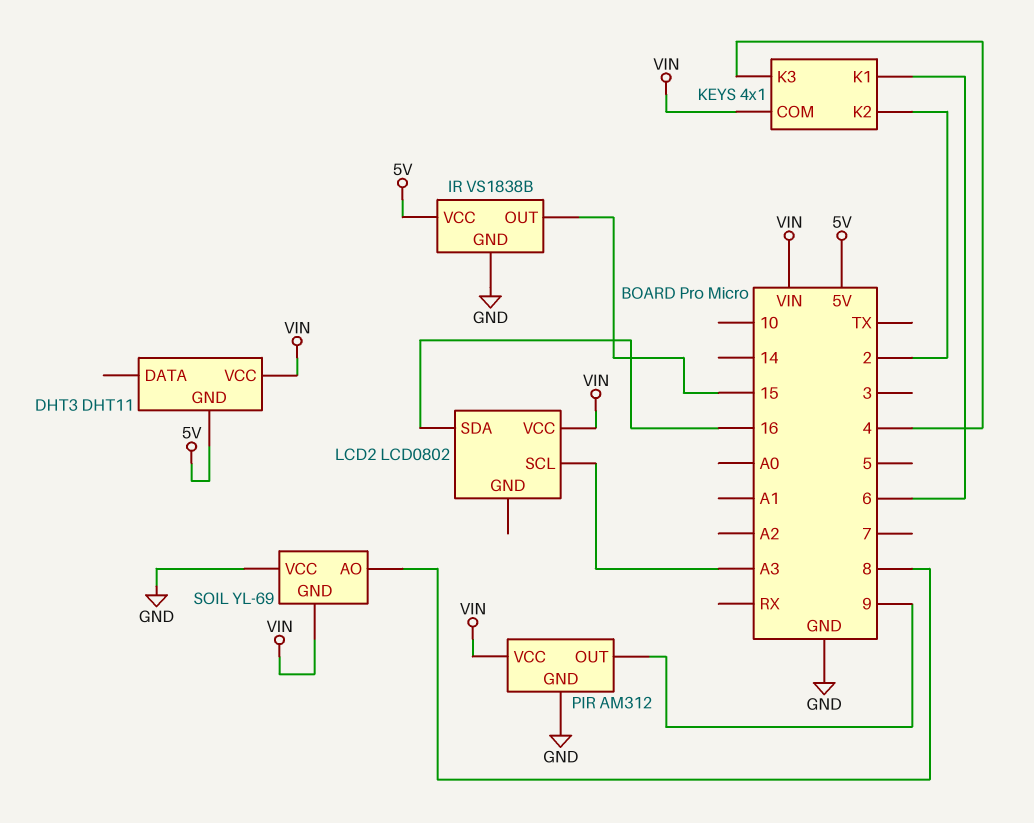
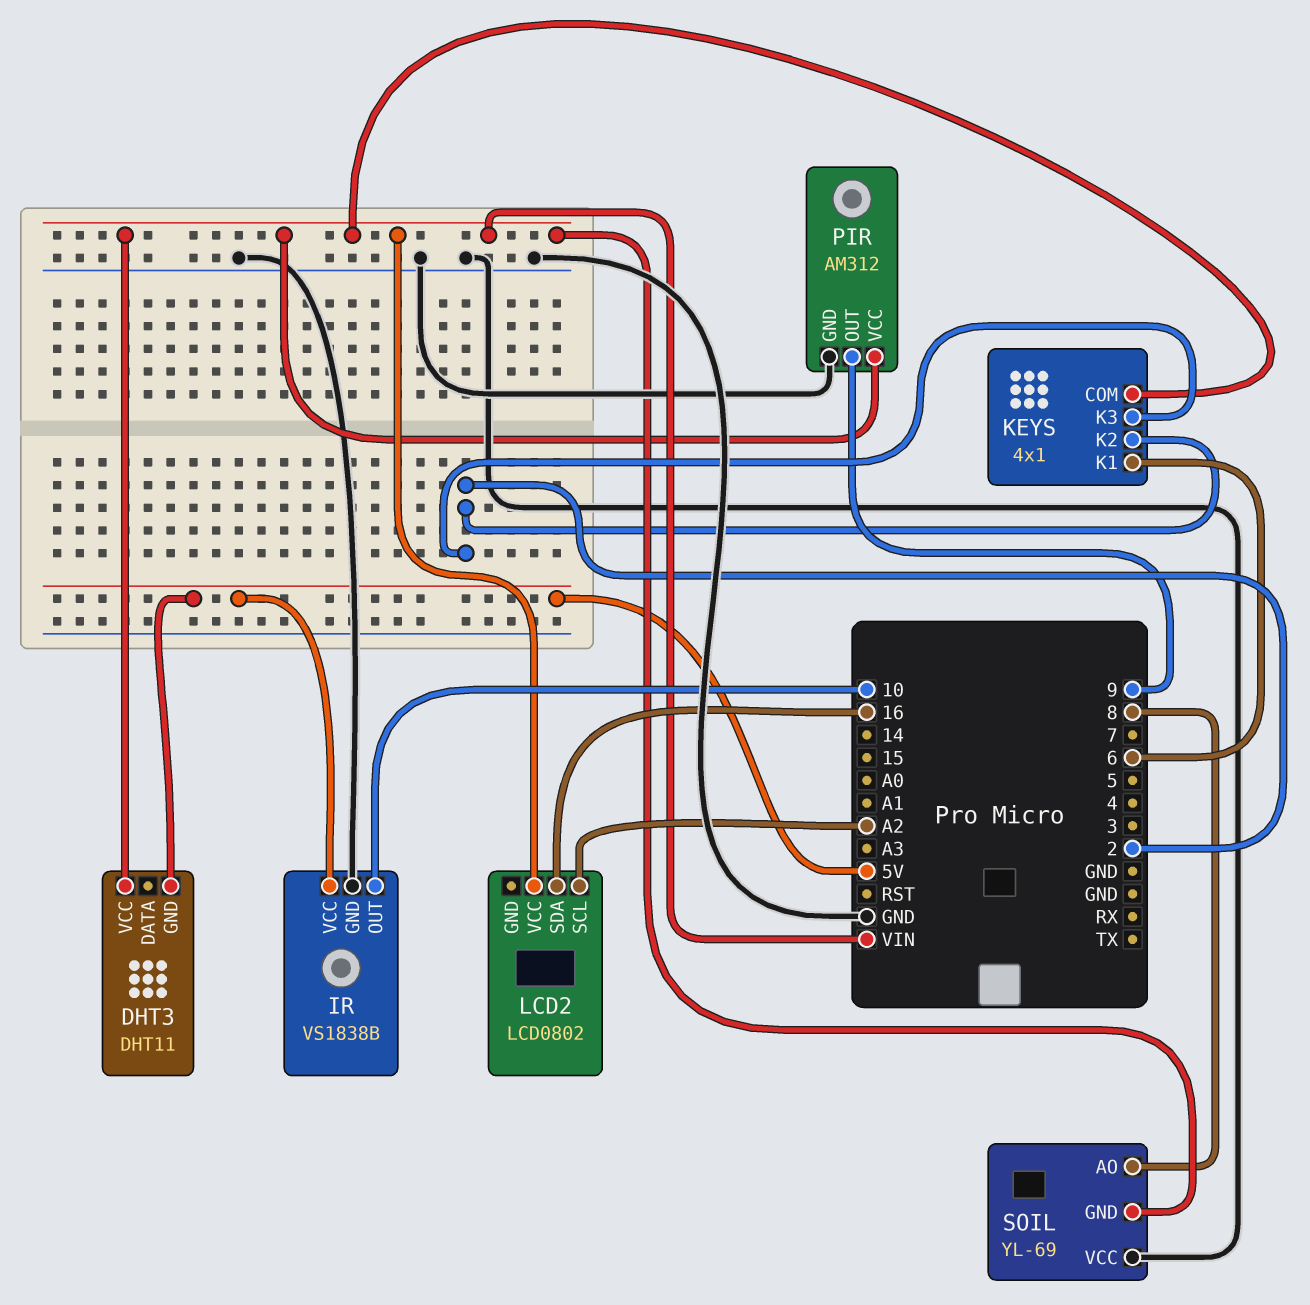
IR pin OUT: 15 -> 10
KEYS pin K3: 4 -> 2
LCD2 pin SCL: A3 -> A2

